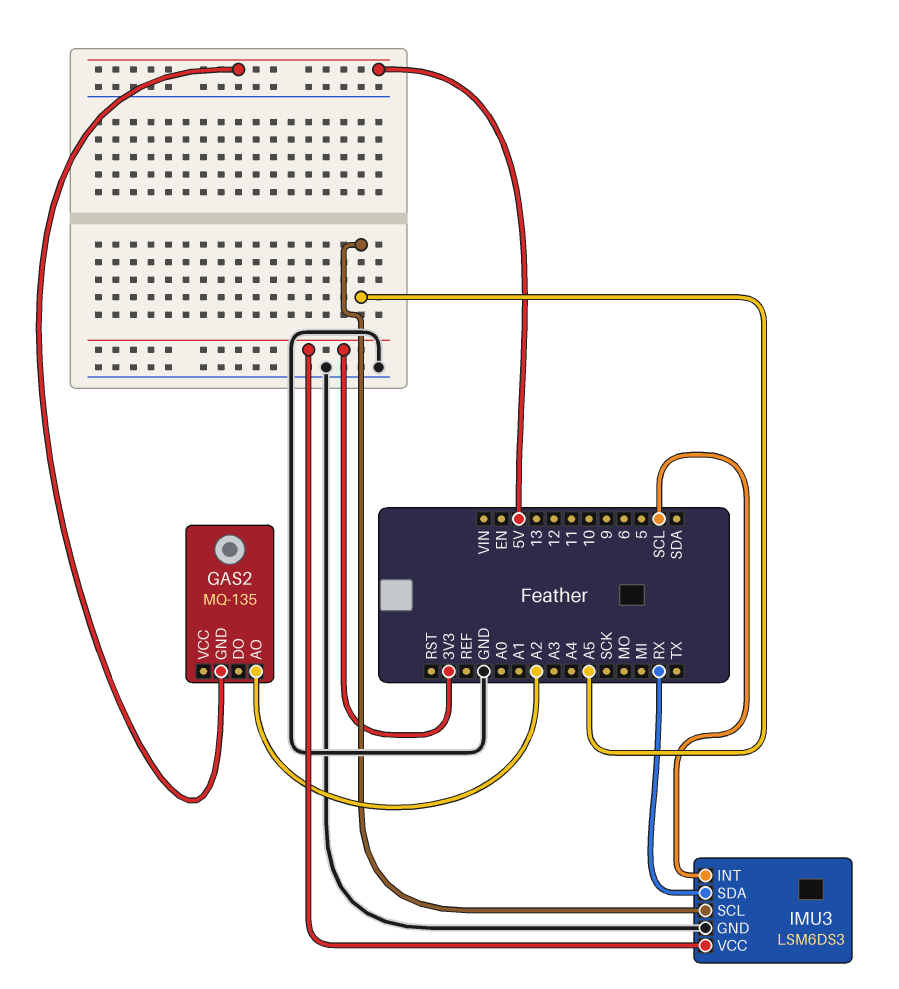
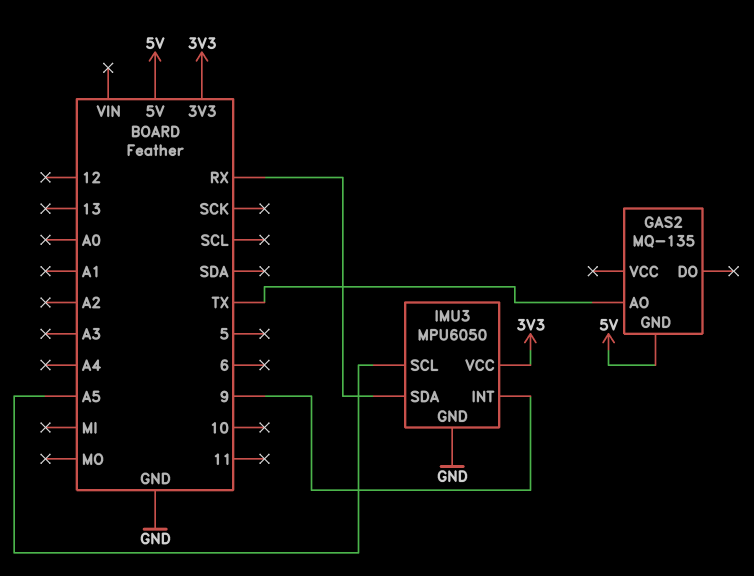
GAS2 pin AO: A2 -> TX
IMU3: LSM6DS3 -> MPU6050
IMU3 pin INT: SCL -> 9

